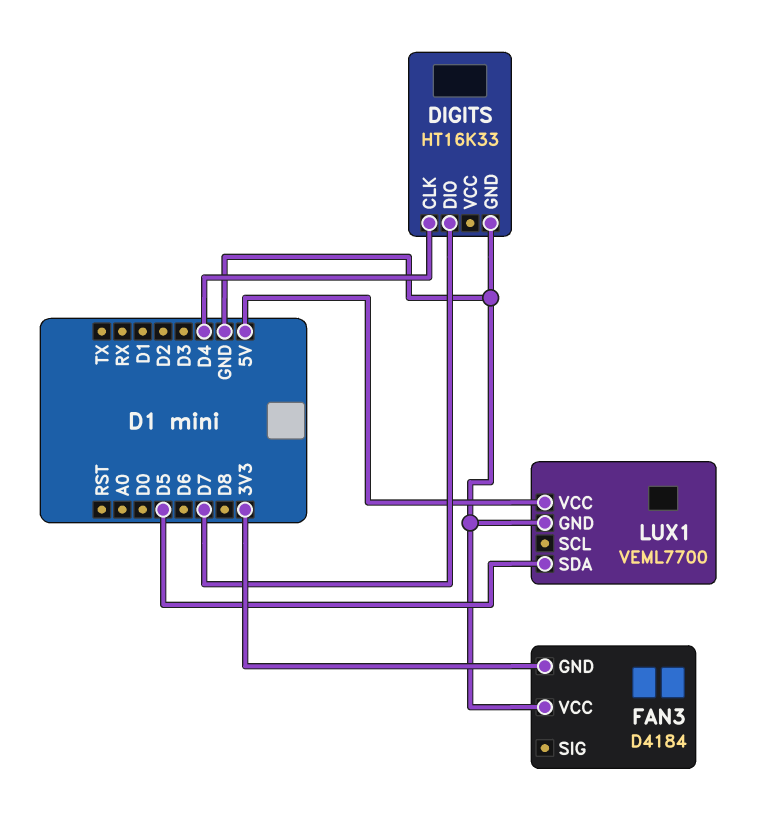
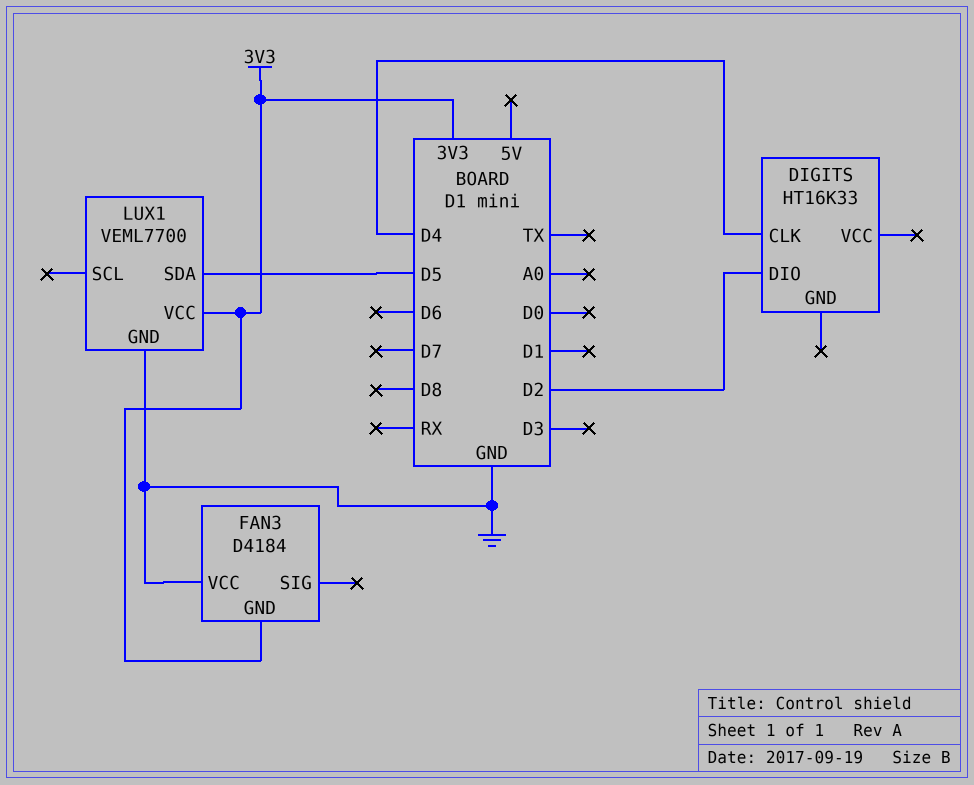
DIGITS pin DIO: D7 -> D2
DIGITS pin GND: GND -> none
LUX1 pin VCC: 5V -> 3V3

